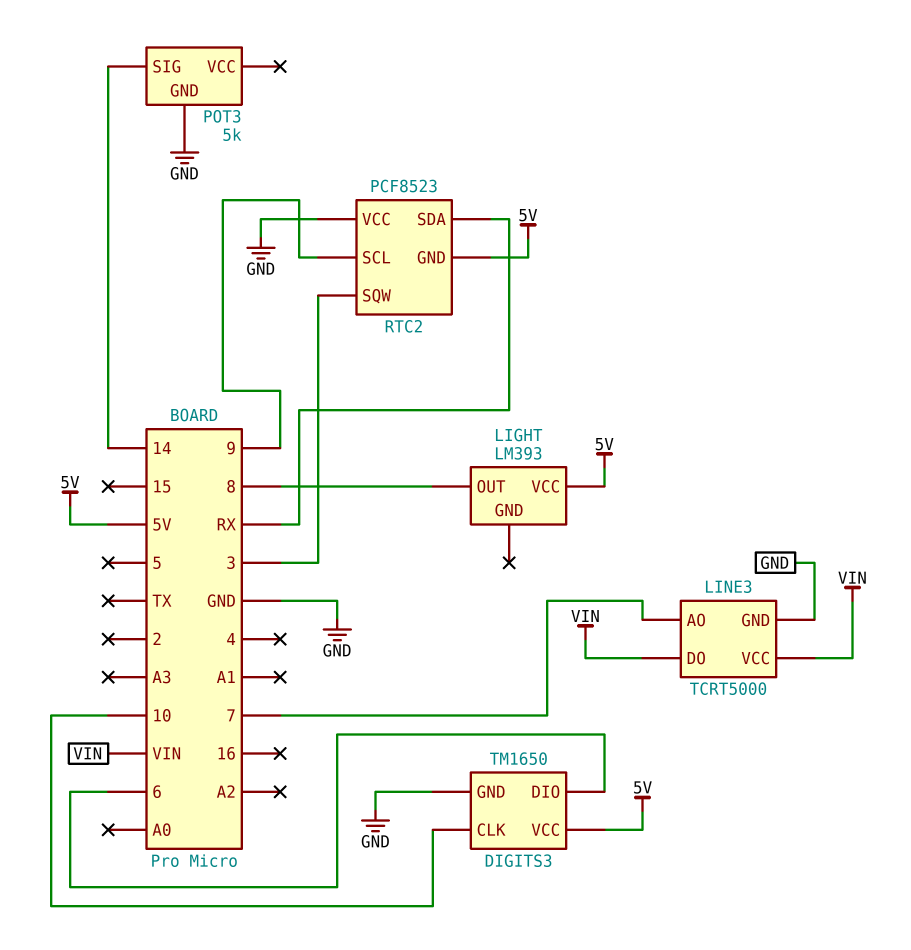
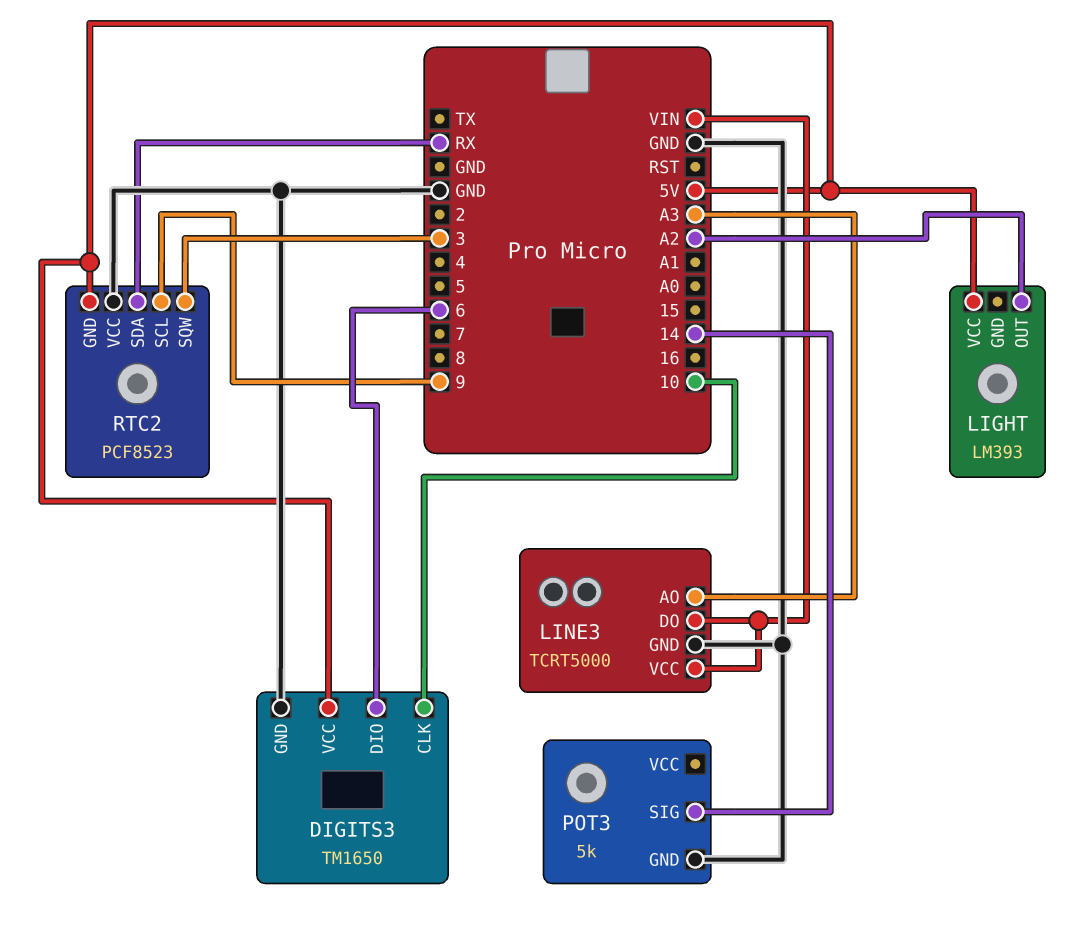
LIGHT pin OUT: 8 -> A2
LINE3 pin AO: 7 -> A3

